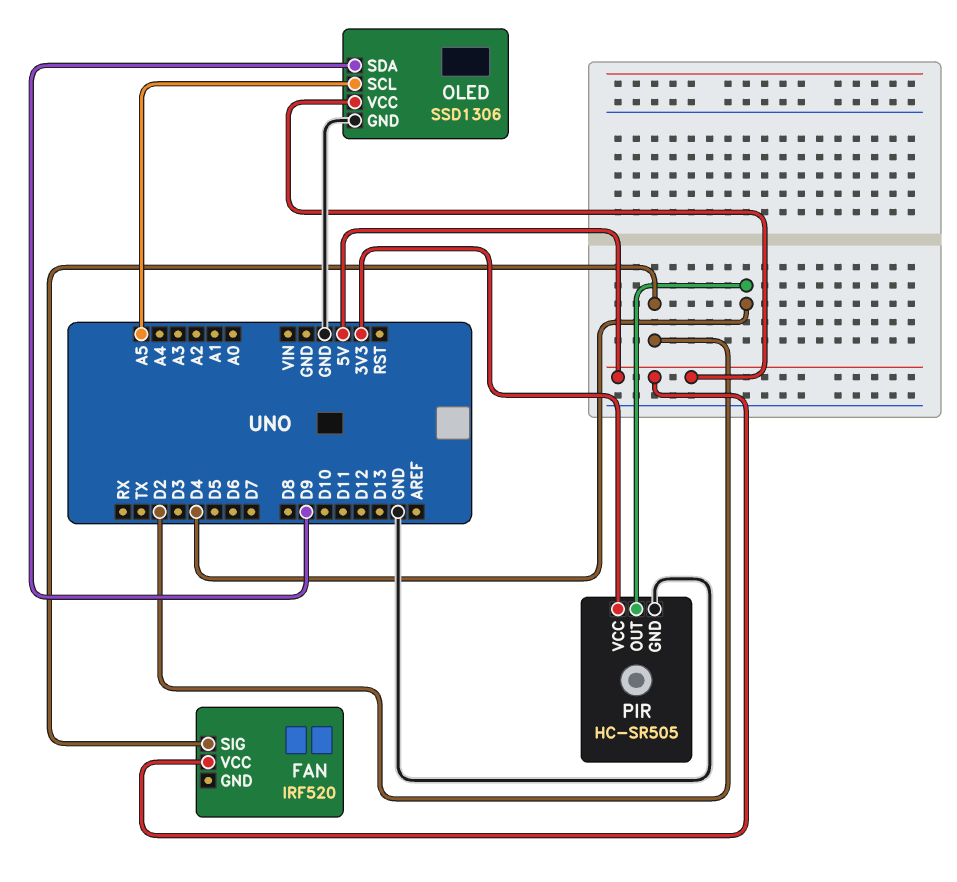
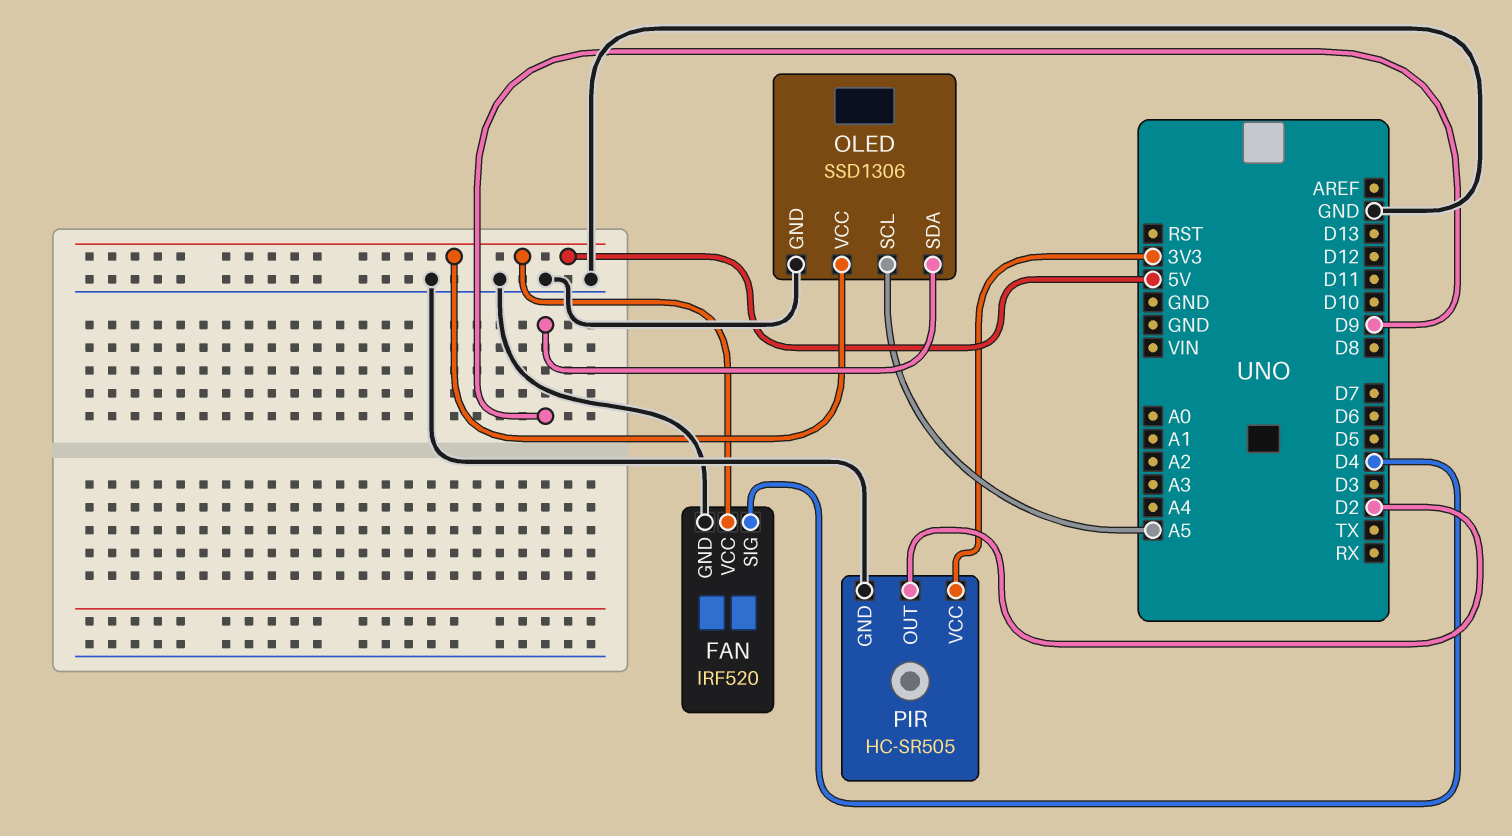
FAN pin GND: none -> GND
FAN pin SIG: D2 -> D4
PIR pin OUT: D4 -> D2

